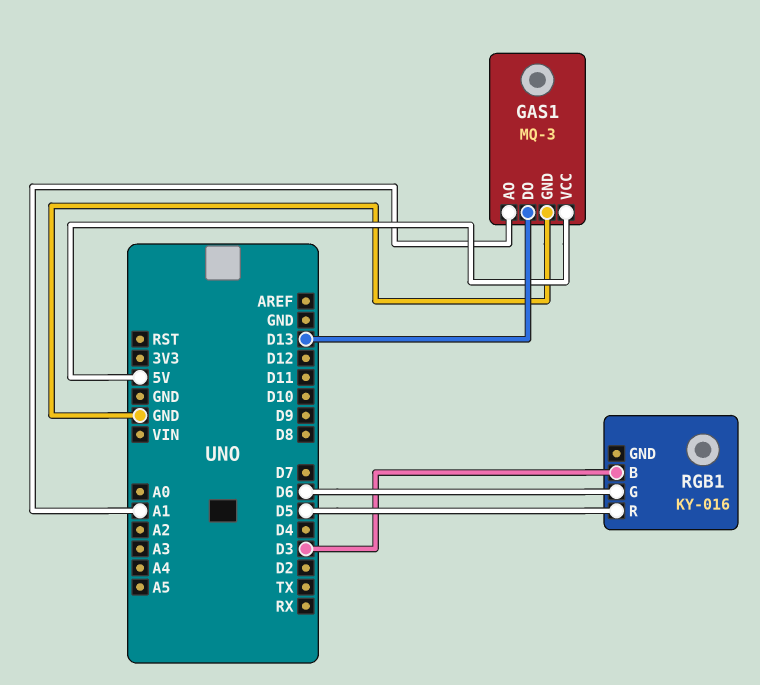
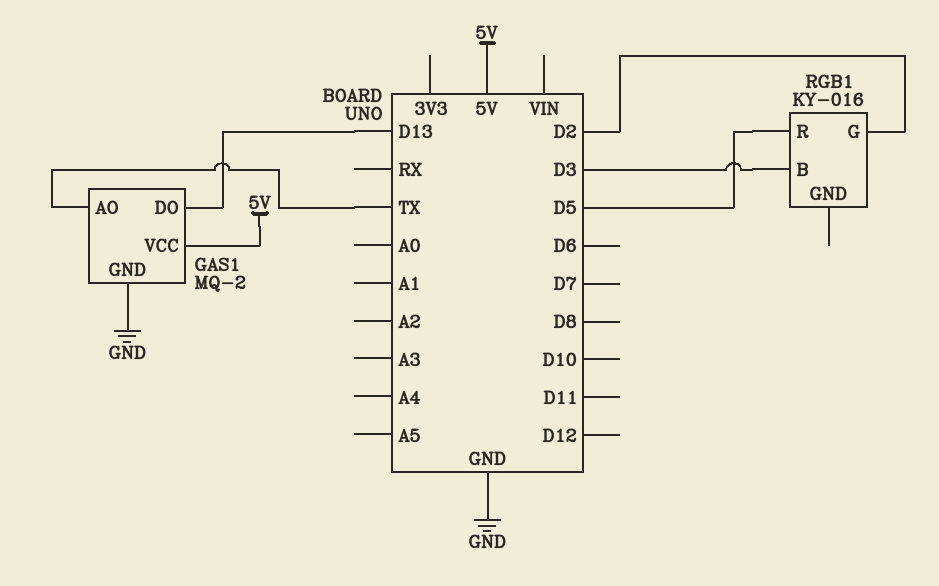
GAS1: MQ-3 -> MQ-2
GAS1 pin AO: A1 -> TX
RGB1 pin G: D6 -> D2

